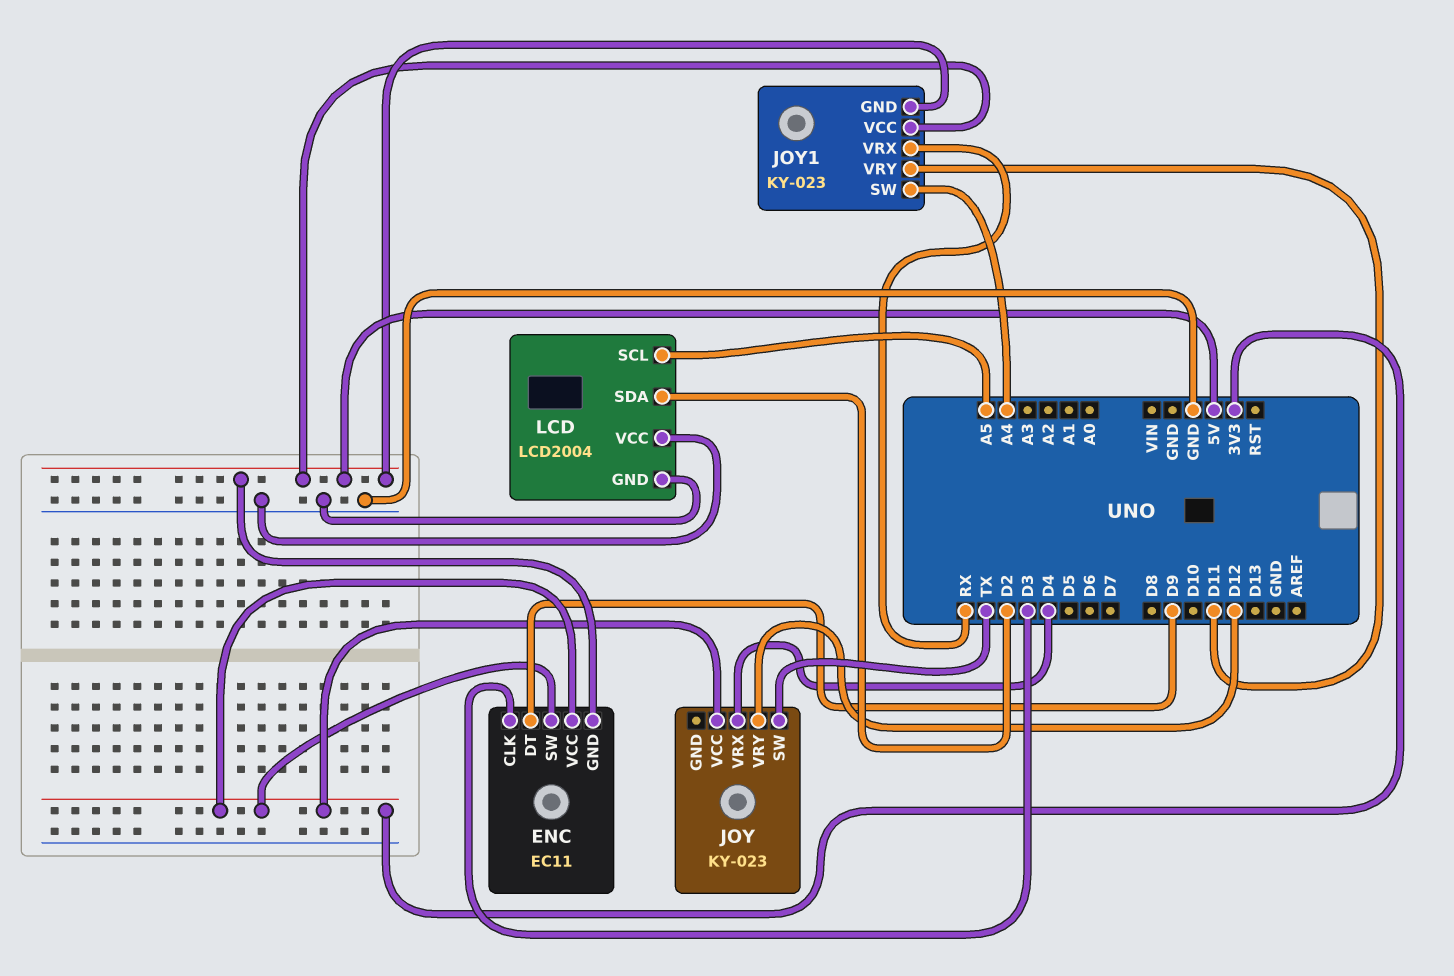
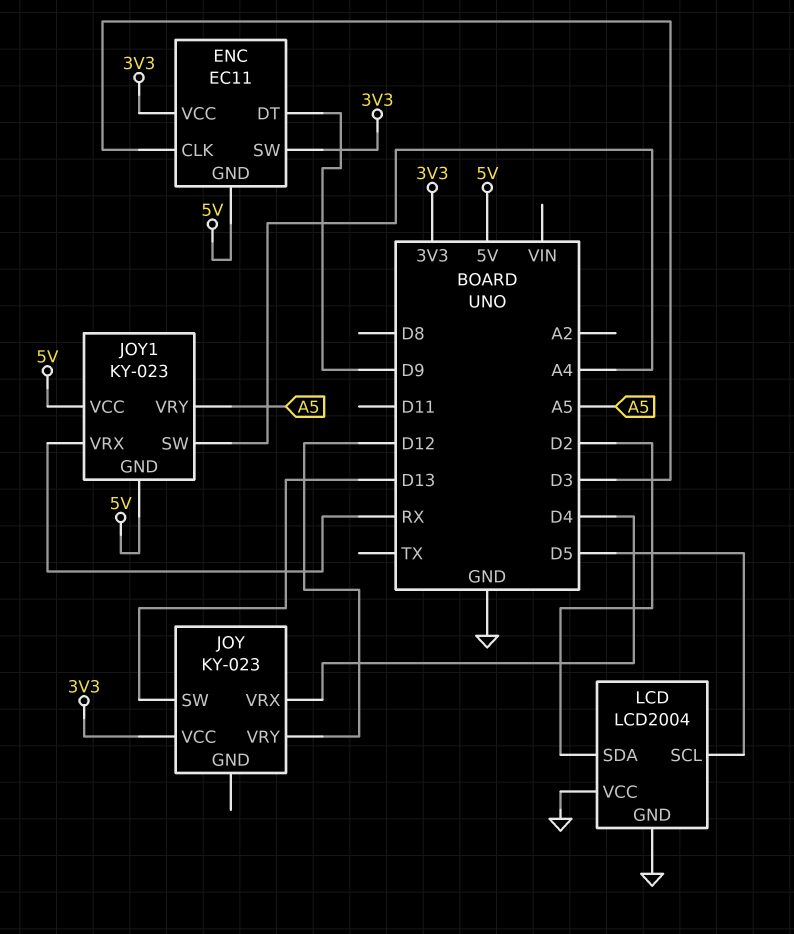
JOY pin SW: TX -> D13
JOY1 pin VRY: D11 -> A5
LCD pin SCL: A5 -> D5

